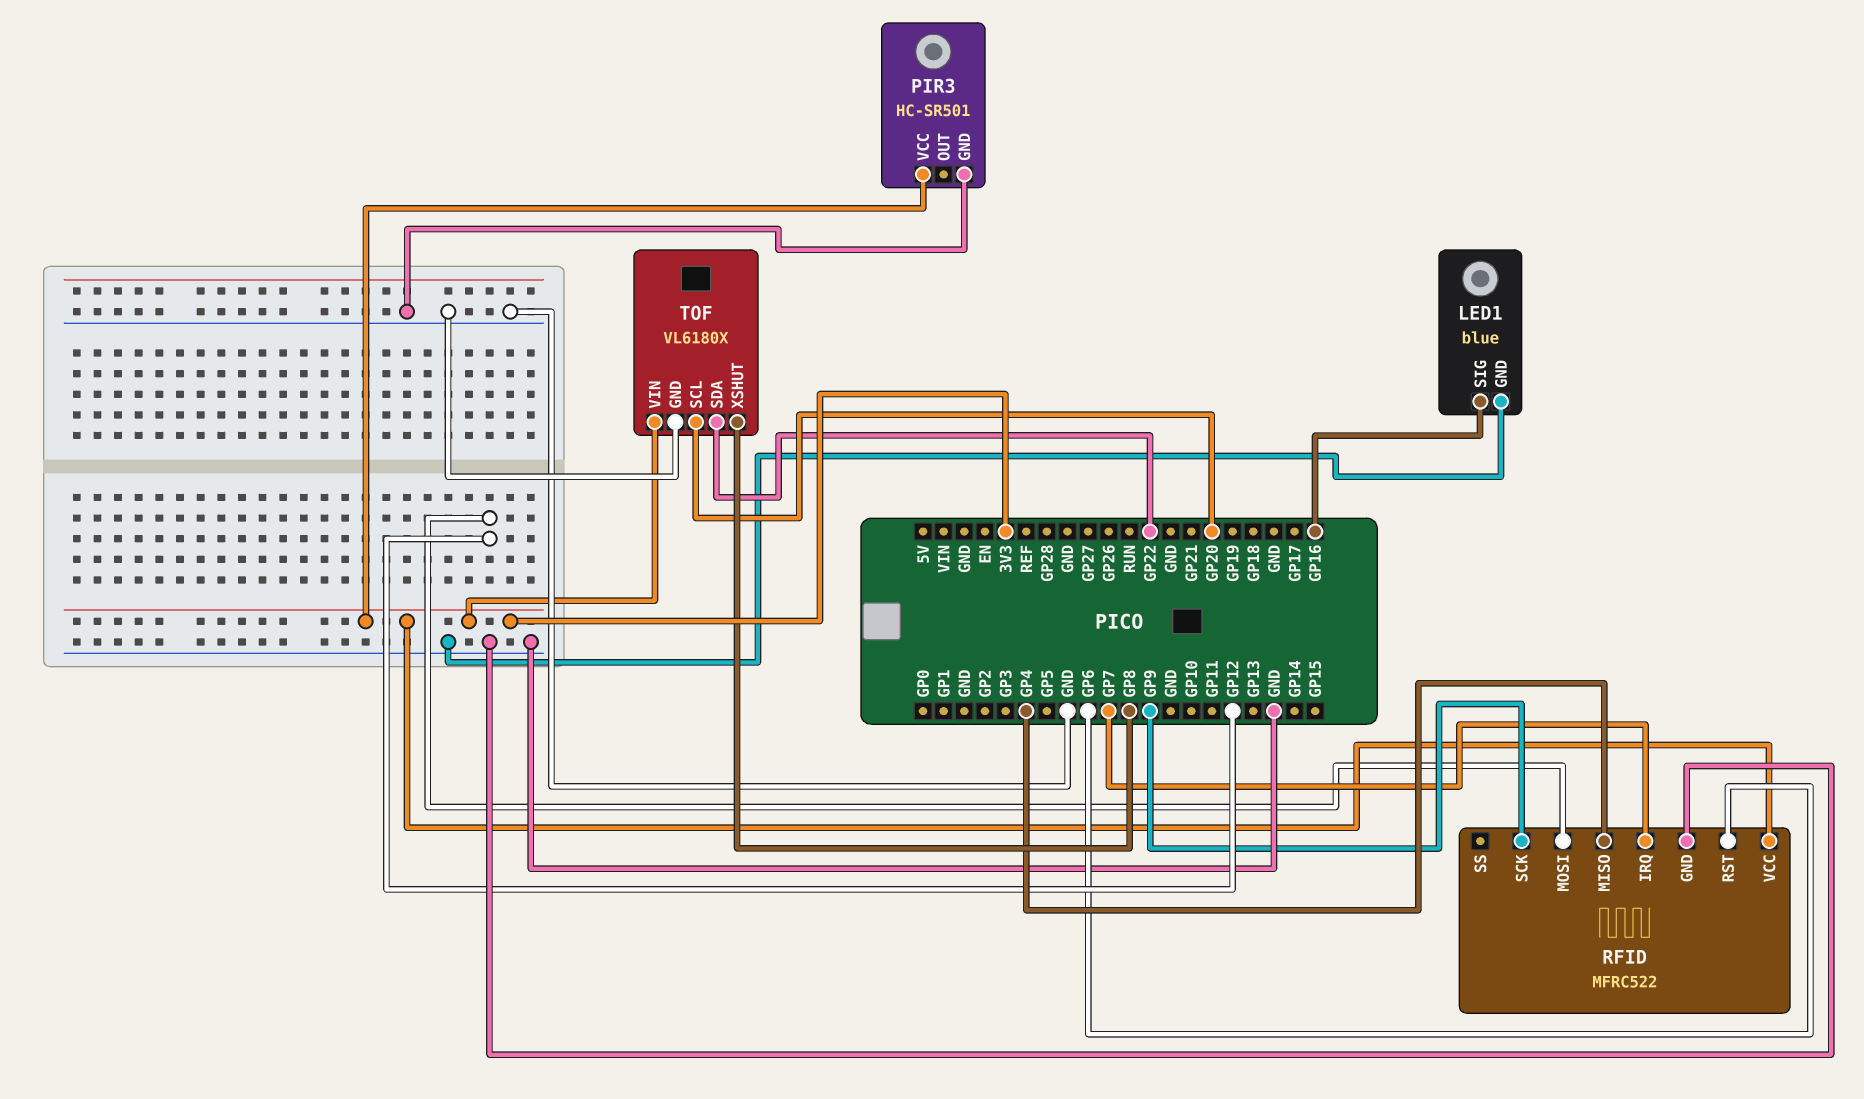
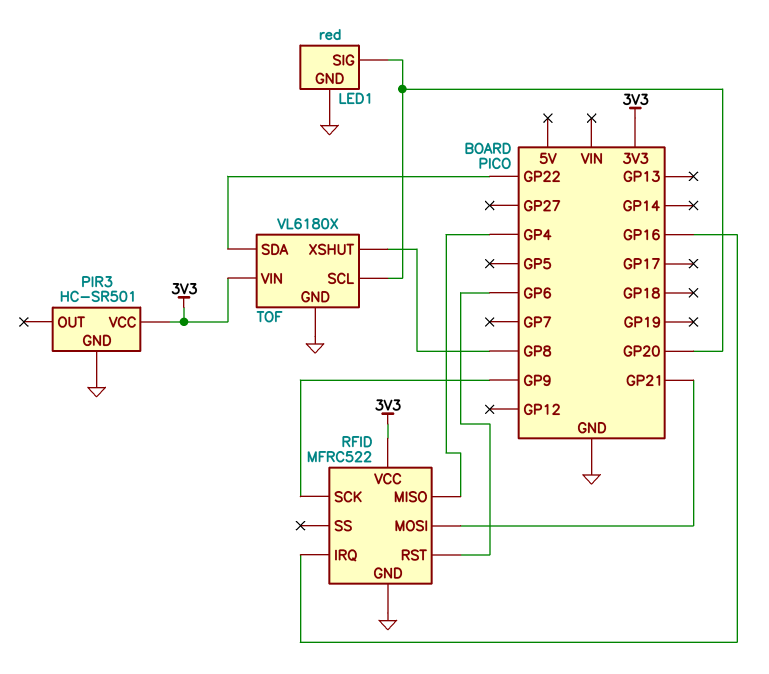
LED1: blue -> red
LED1 pin SIG: GP16 -> GP20
RFID pin IRQ: GP7 -> GP16
RFID pin MOSI: GP12 -> GP21

